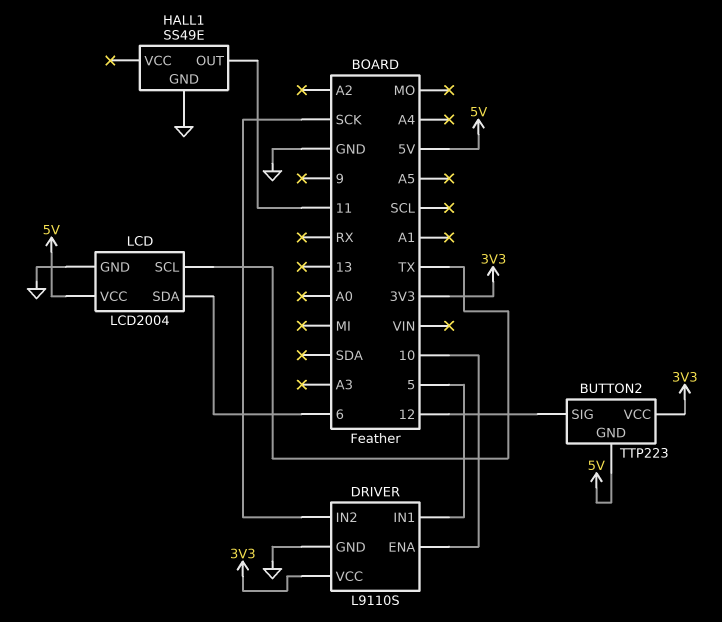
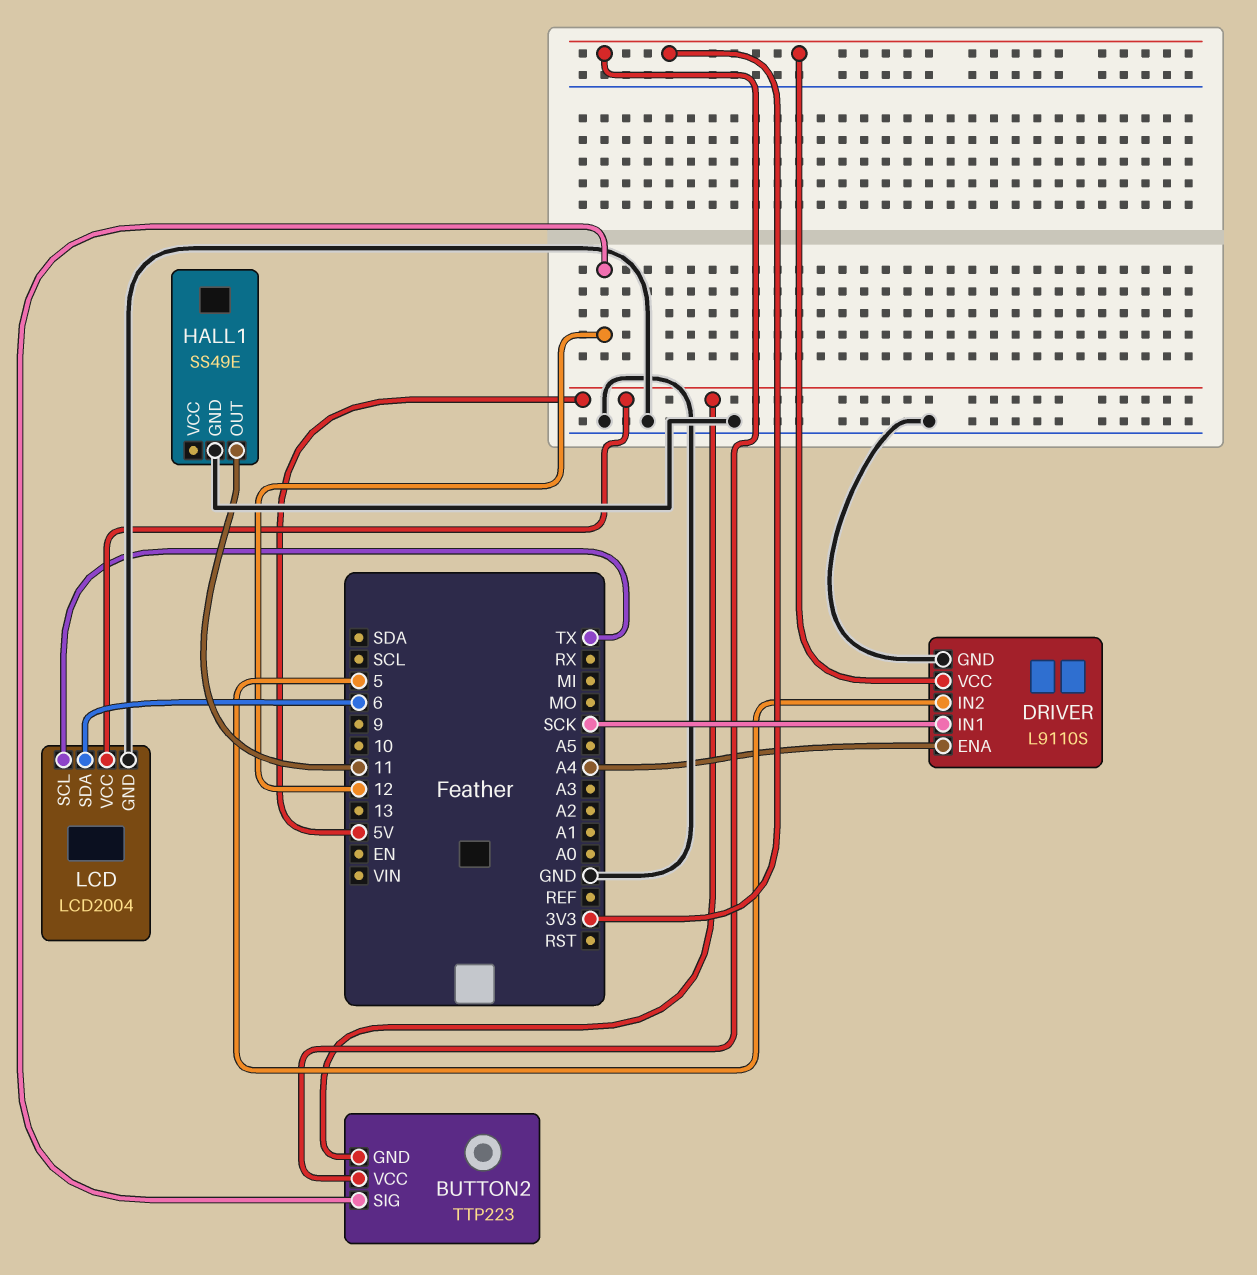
DRIVER pin ENA: 10 -> A4
DRIVER pin IN1: 5 -> SCK
DRIVER pin IN2: SCK -> 5

